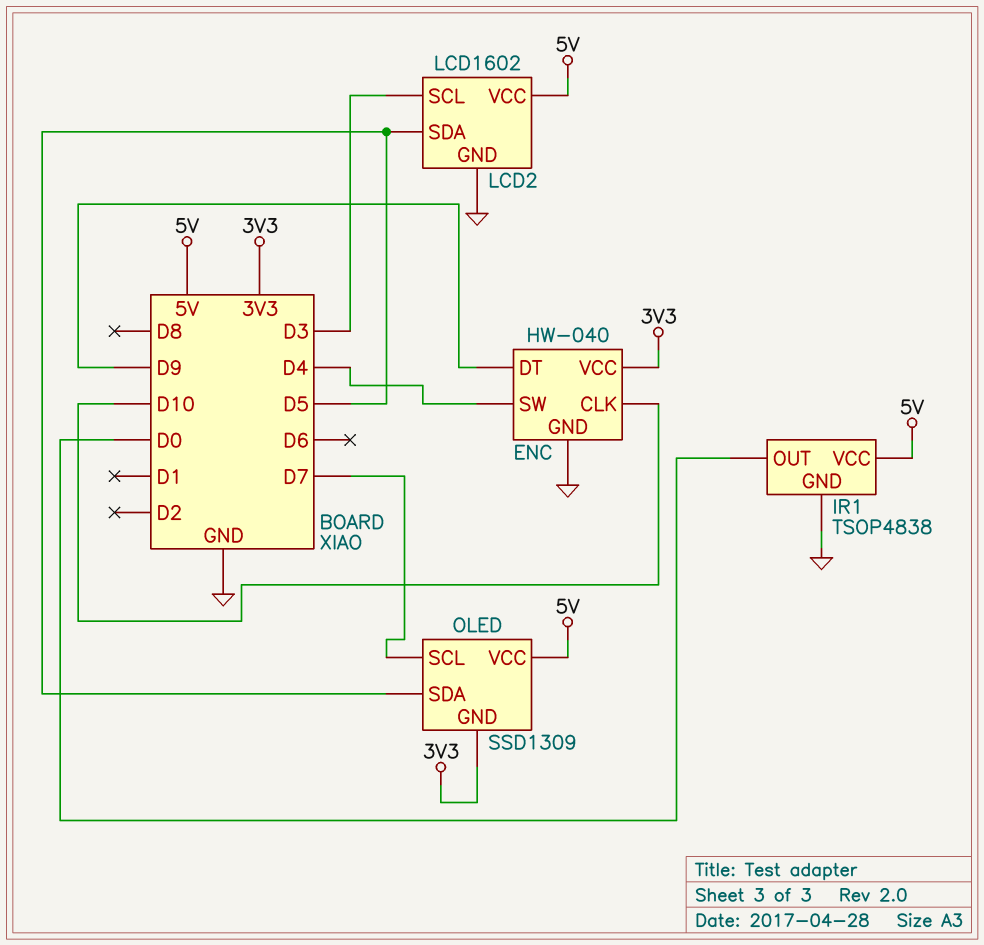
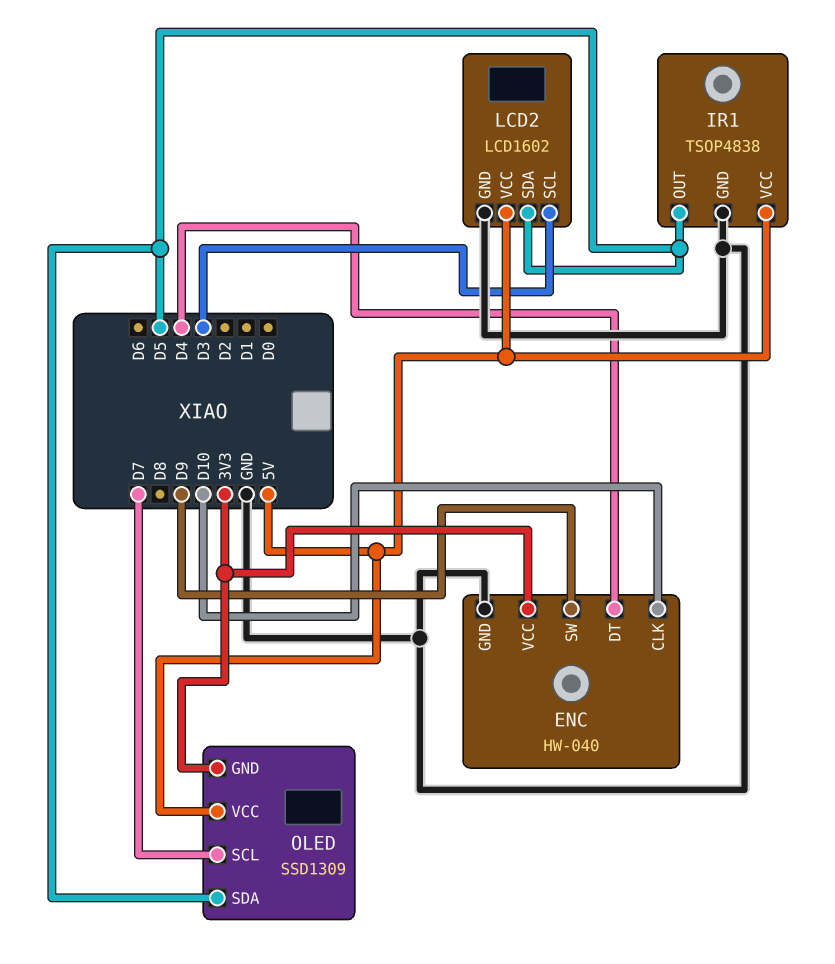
ENC pin DT: D9 -> D4
ENC pin SW: D4 -> D9
IR1 pin OUT: D0 -> D5

